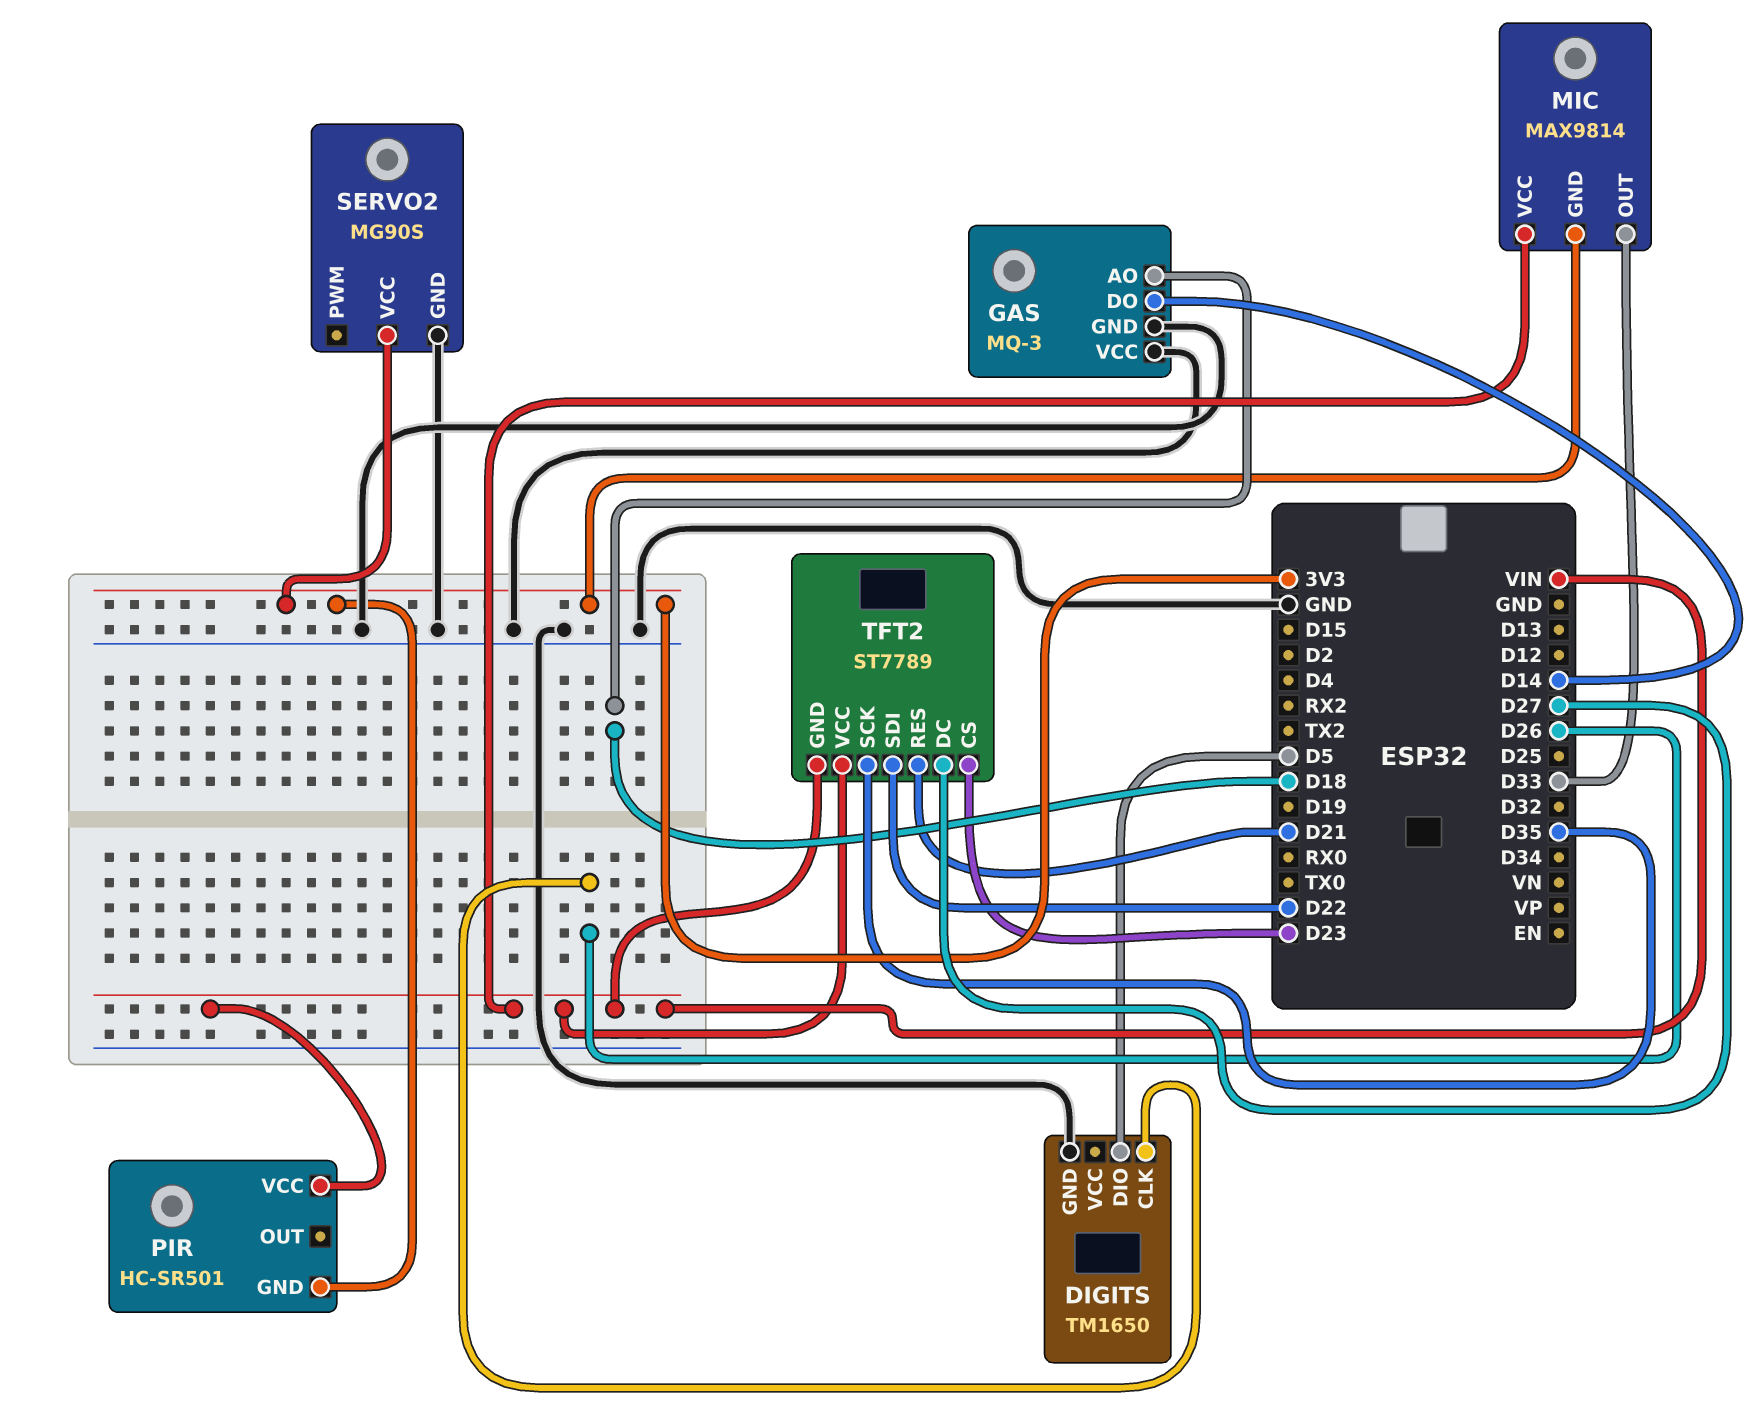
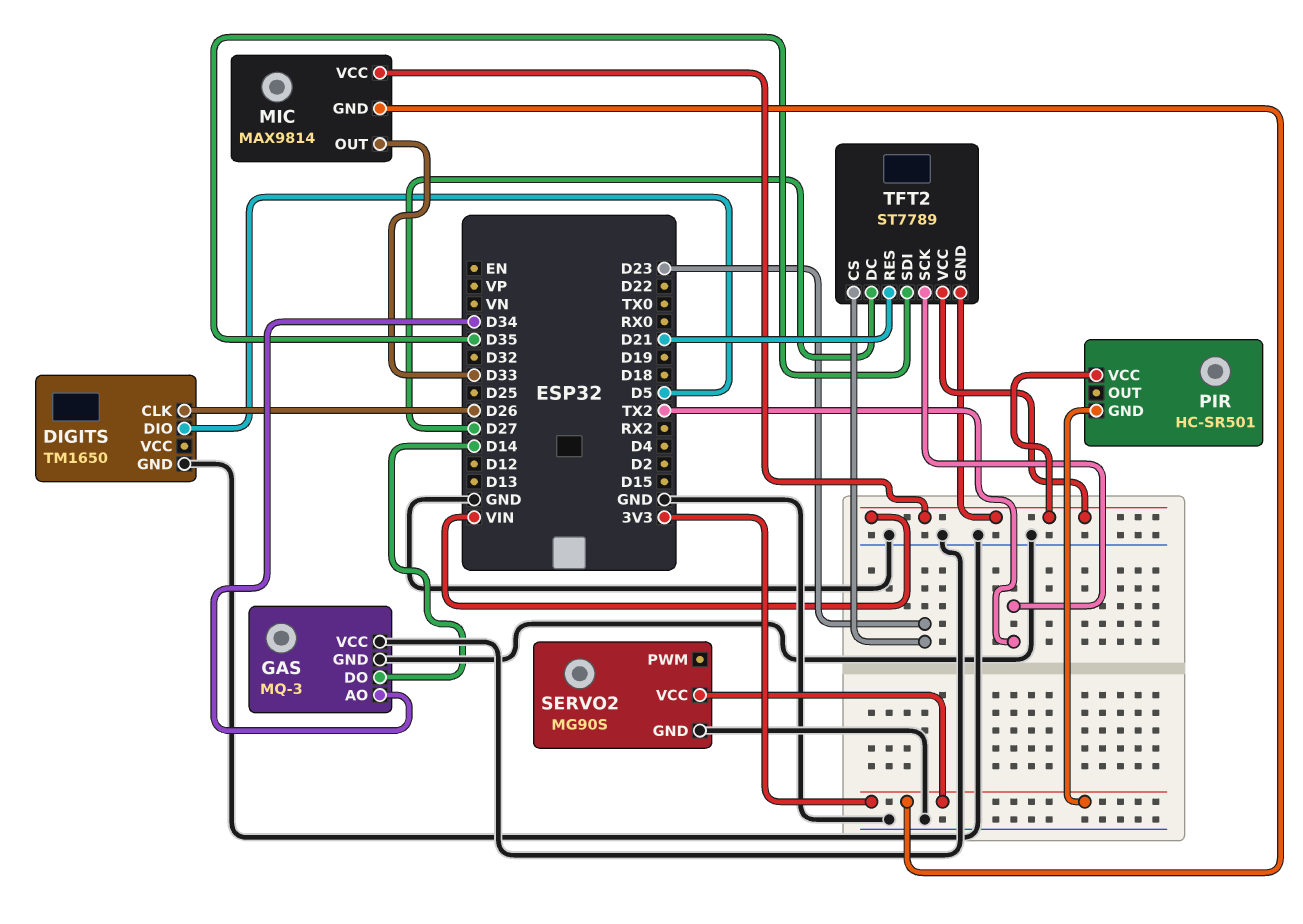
GAS pin AO: D18 -> D34
TFT2 pin SCK: D35 -> TX2
TFT2 pin SDI: D22 -> D35

